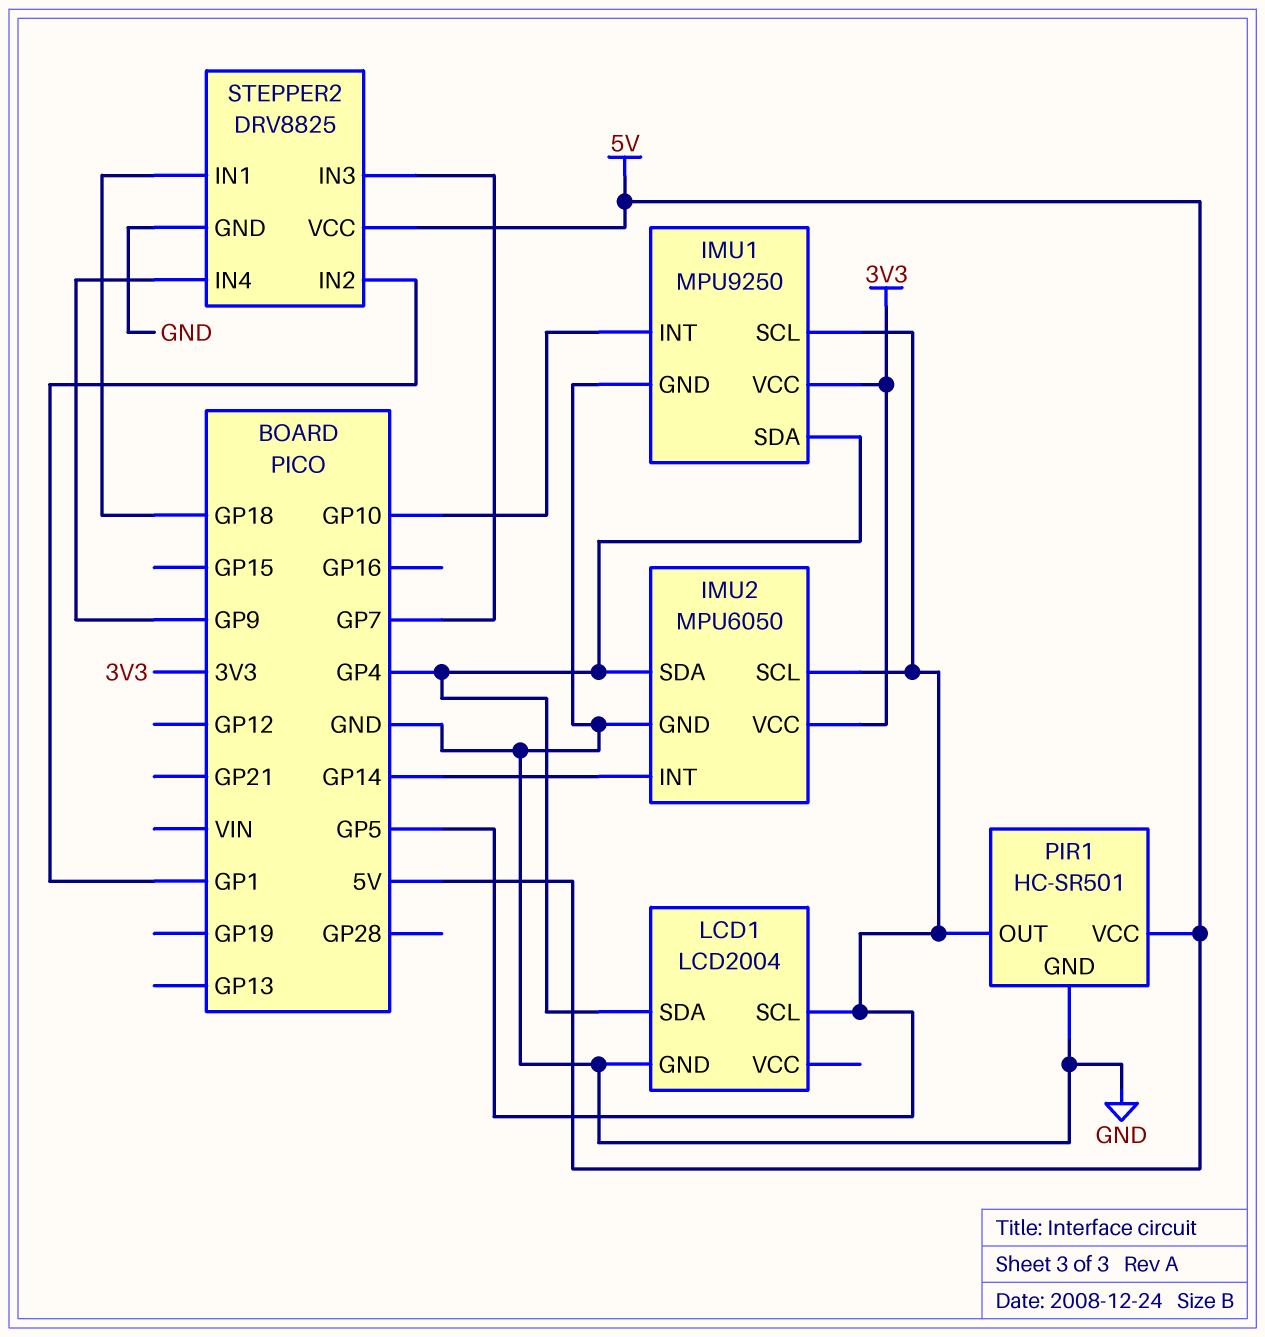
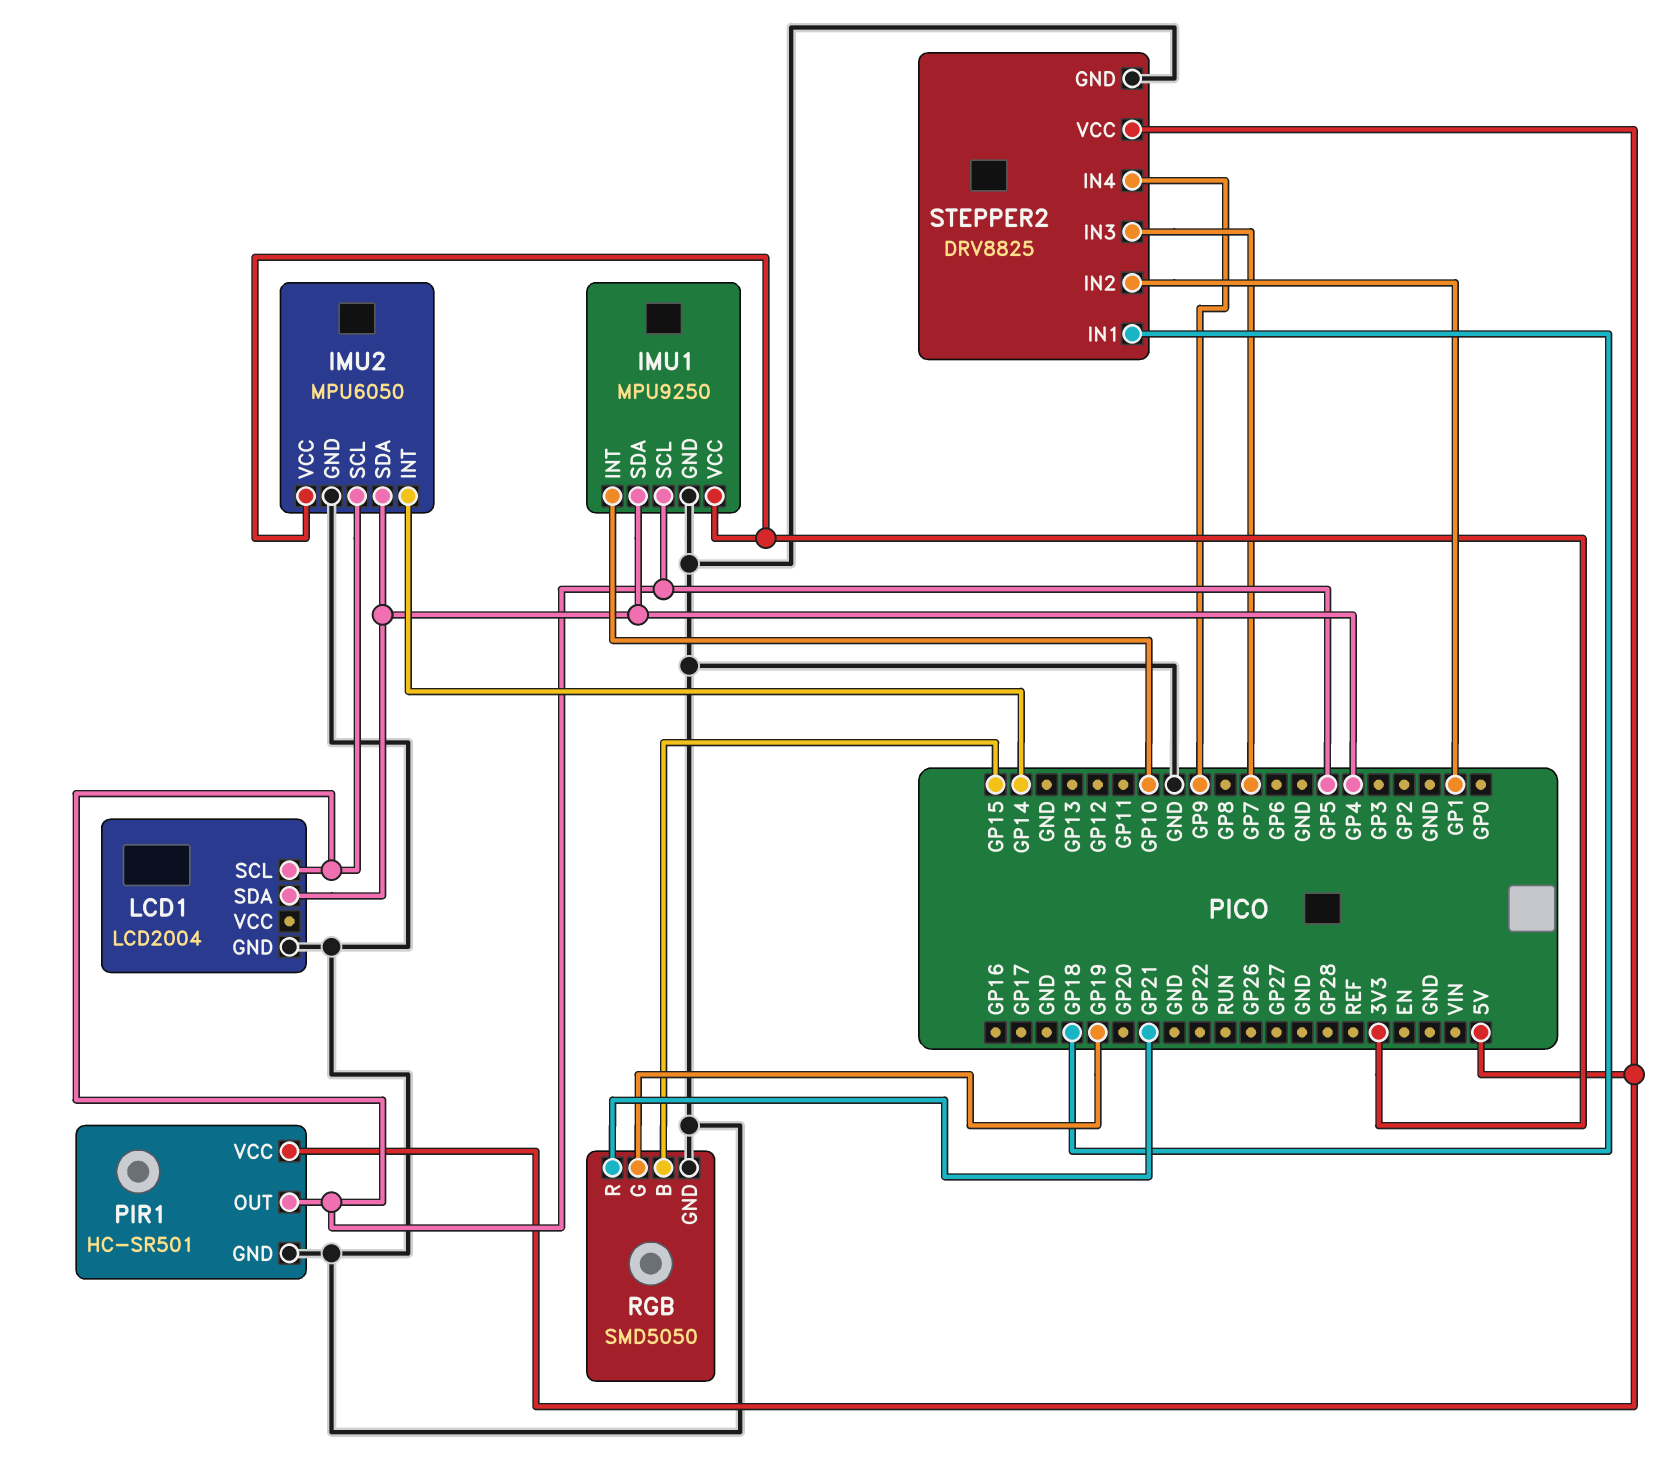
RGB: none -> SMD5050
RGB pin B: none -> GP15
RGB pin G: none -> GP19
RGB pin GND: none -> GND
RGB pin R: none -> GP21

